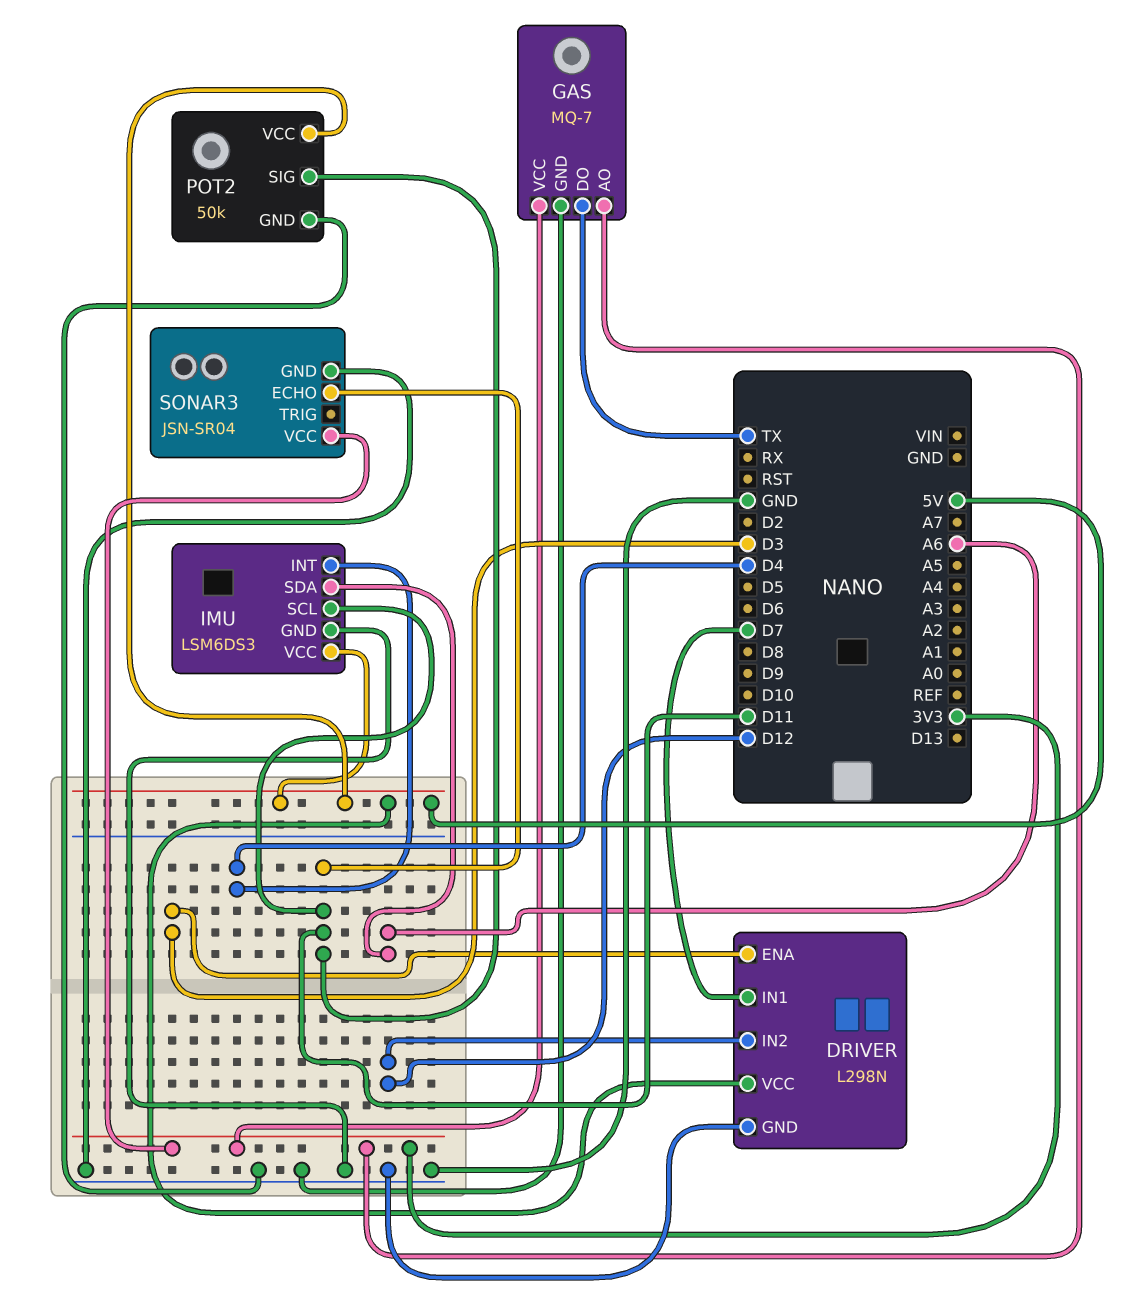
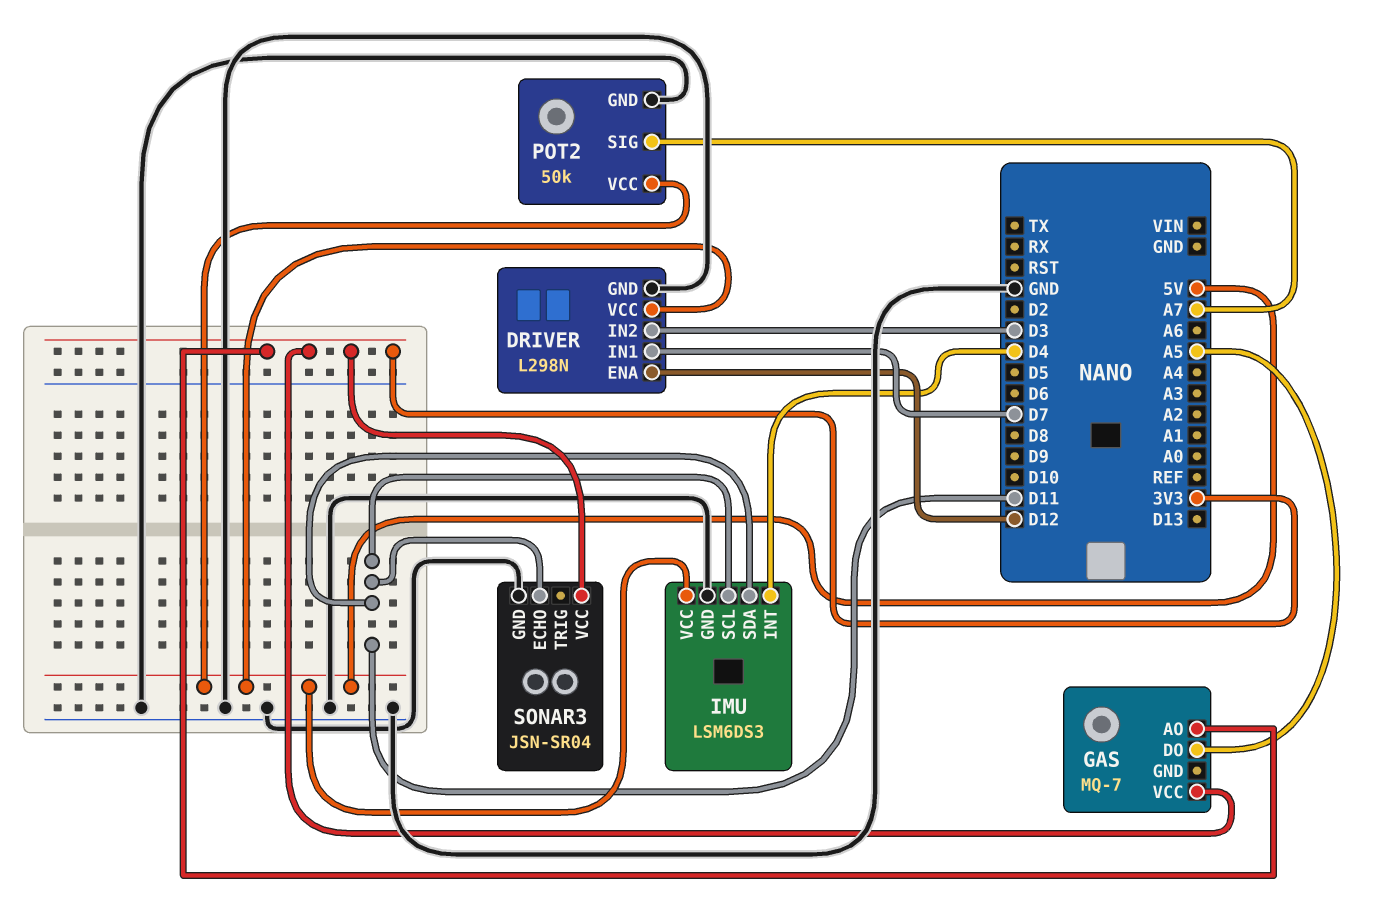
DRIVER pin ENA: D3 -> D12
DRIVER pin IN2: D12 -> D3
GAS pin DO: TX -> A5
GAS pin GND: GND -> none
IMU pin SDA: A6 -> D11
POT2 pin SIG: D11 -> A7

